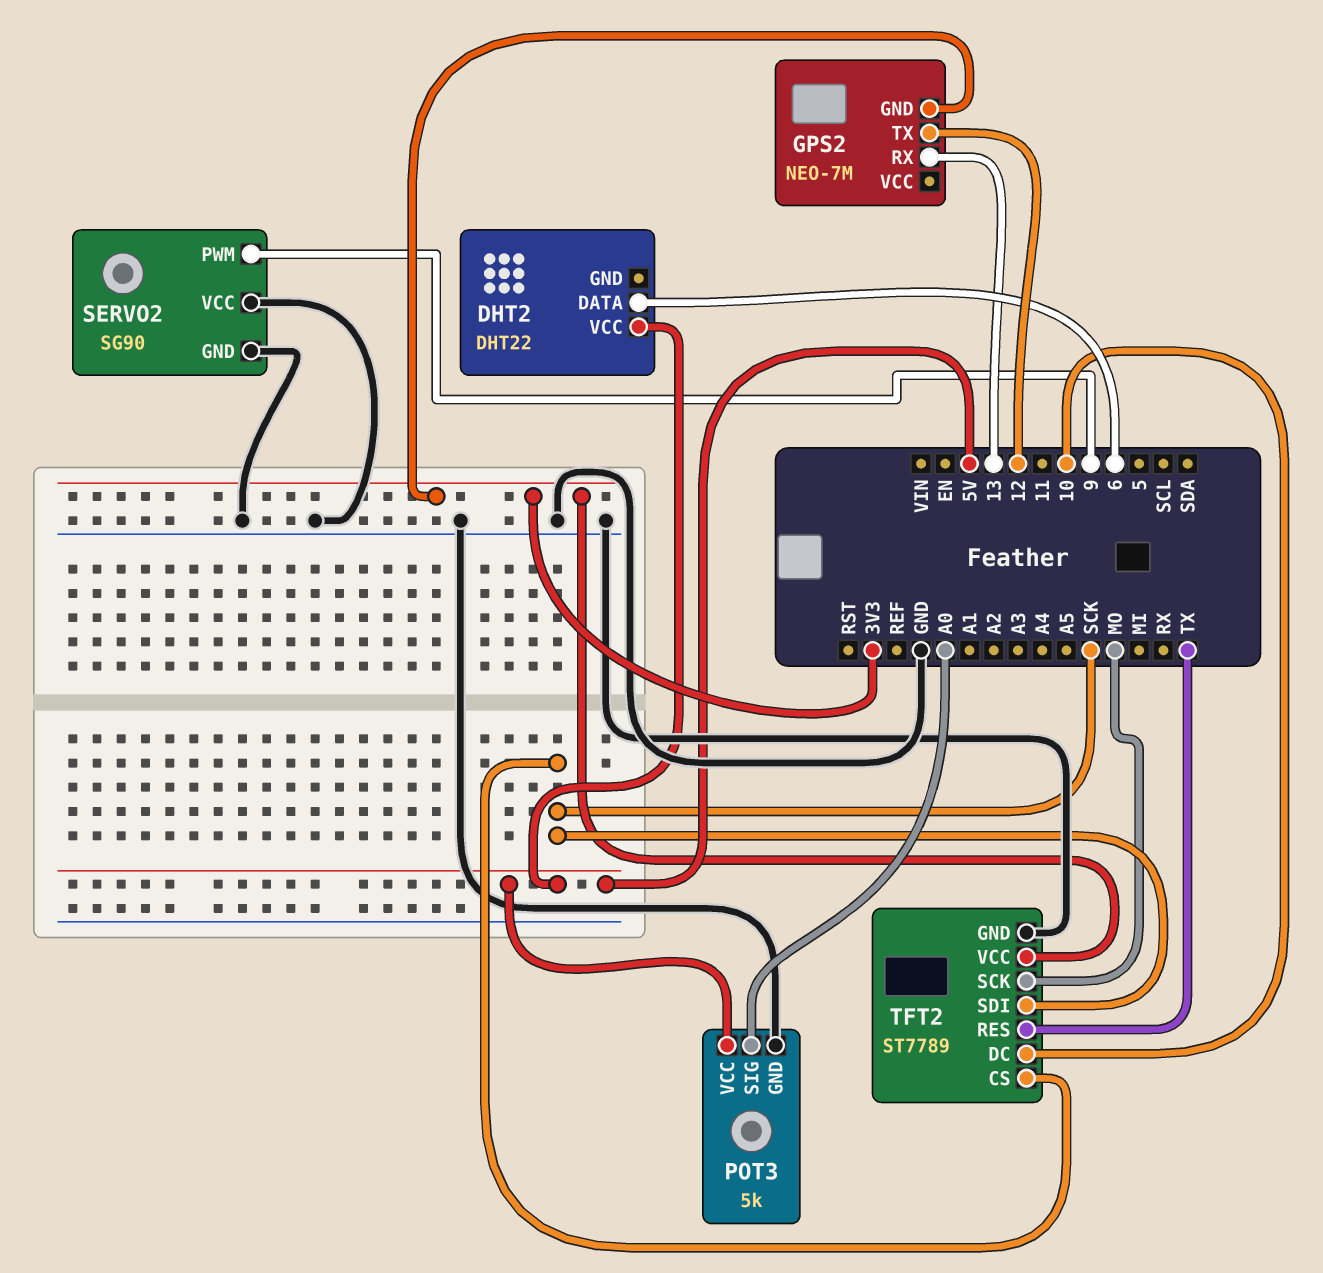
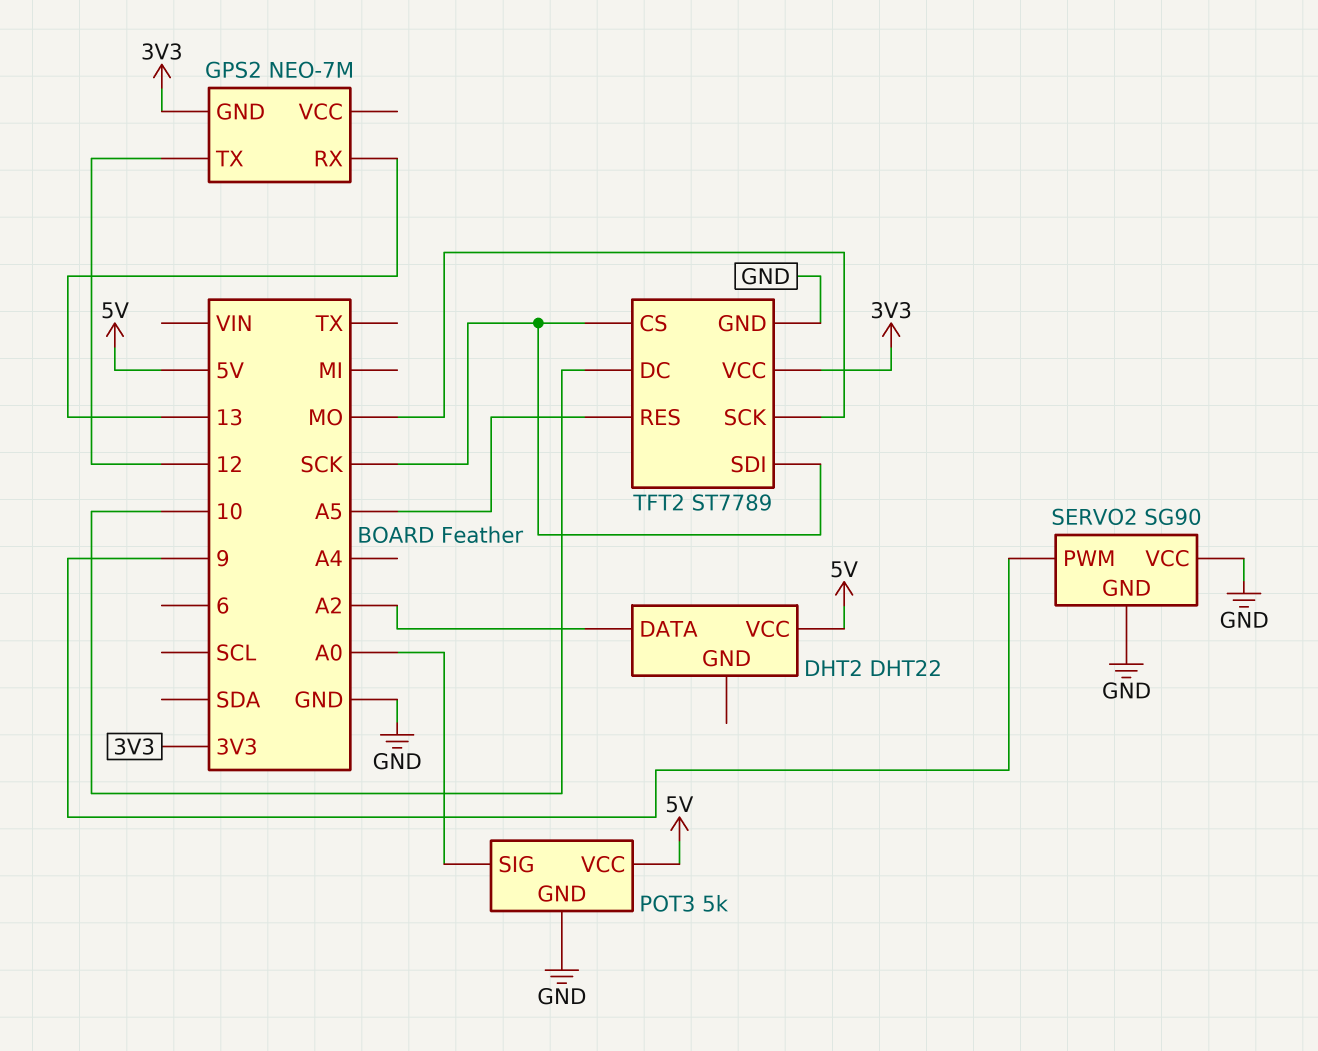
DHT2 pin DATA: 6 -> A2
TFT2 pin RES: TX -> A5

